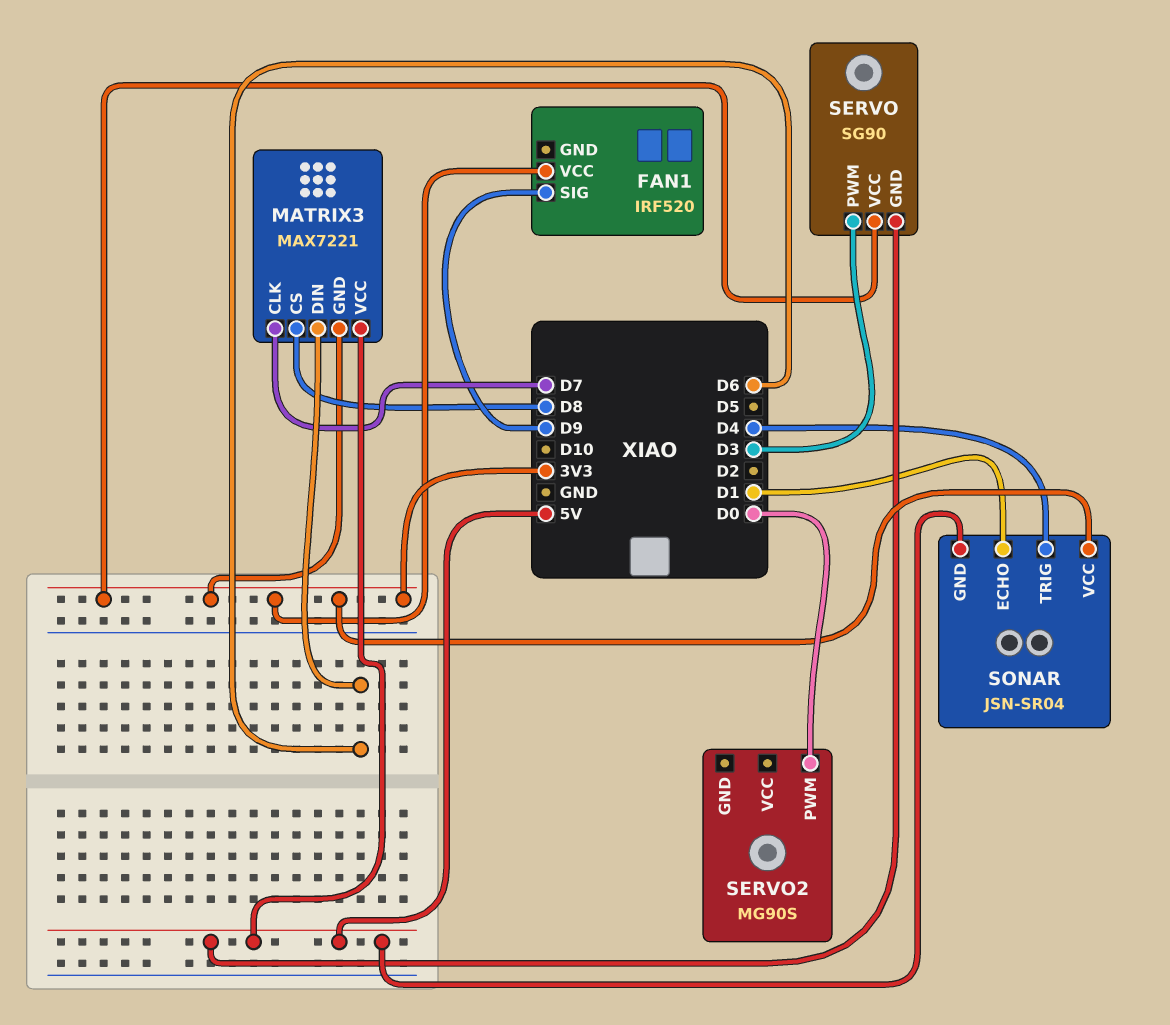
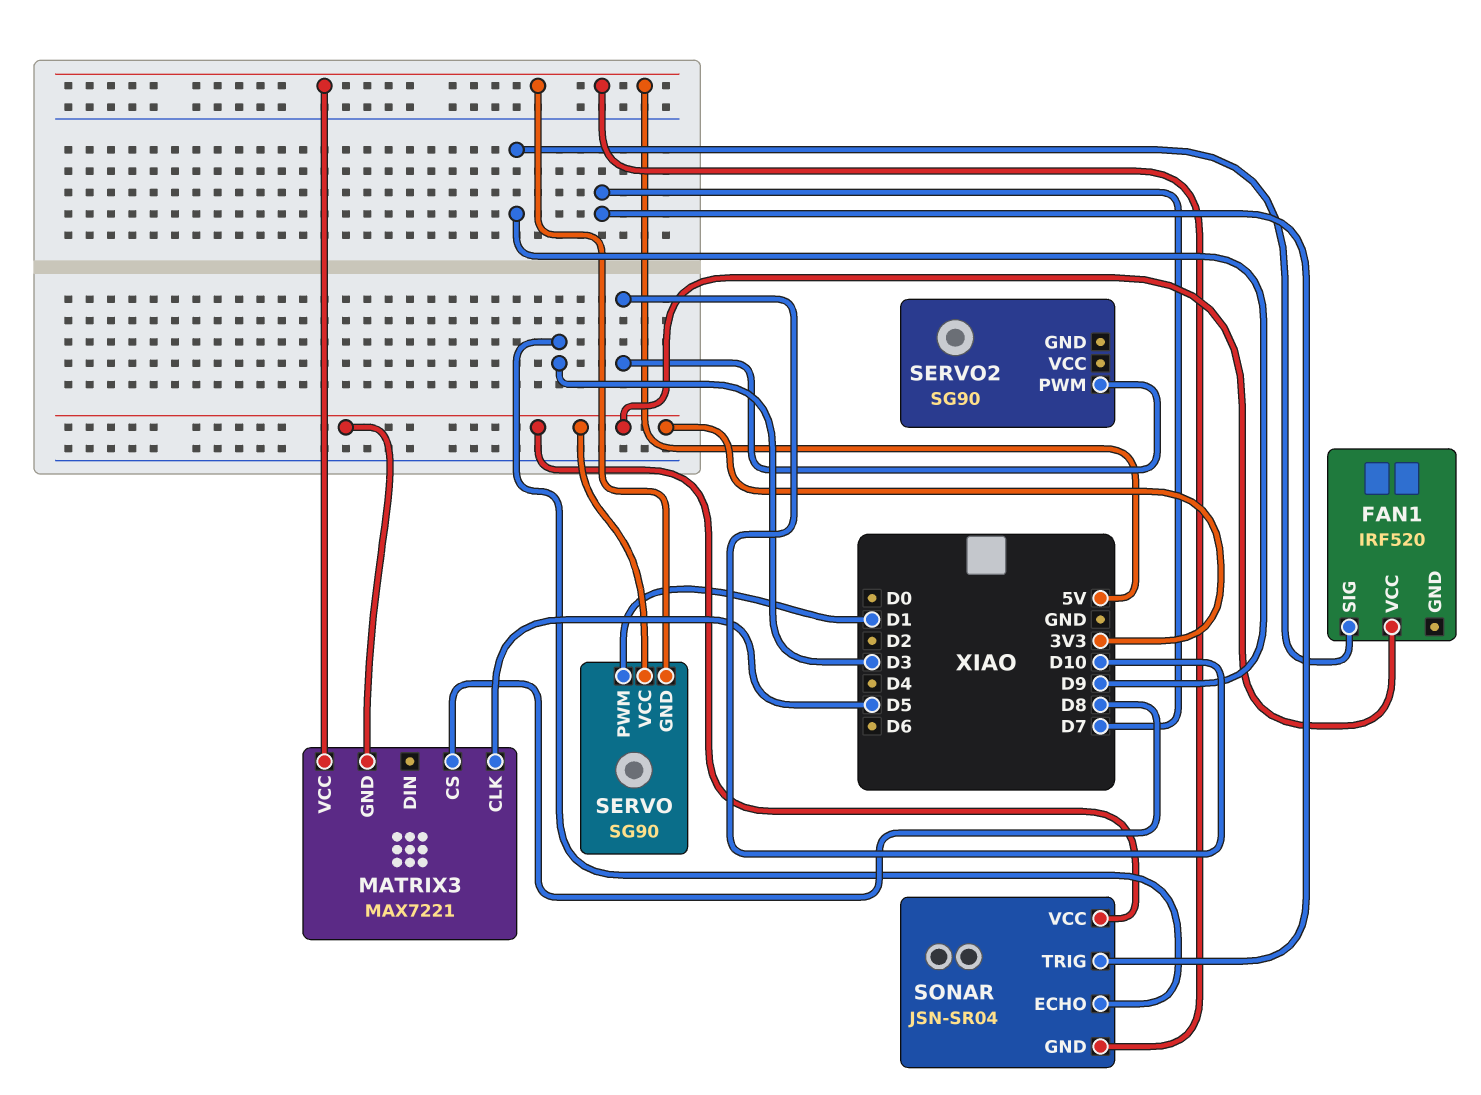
MATRIX3 pin CLK: D7 -> D5
MATRIX3 pin DIN: D6 -> none
SERVO pin PWM: D3 -> D1
SERVO2: MG90S -> SG90
SERVO2 pin PWM: D0 -> D10
SONAR pin ECHO: D1 -> D3
SONAR pin TRIG: D4 -> D7

